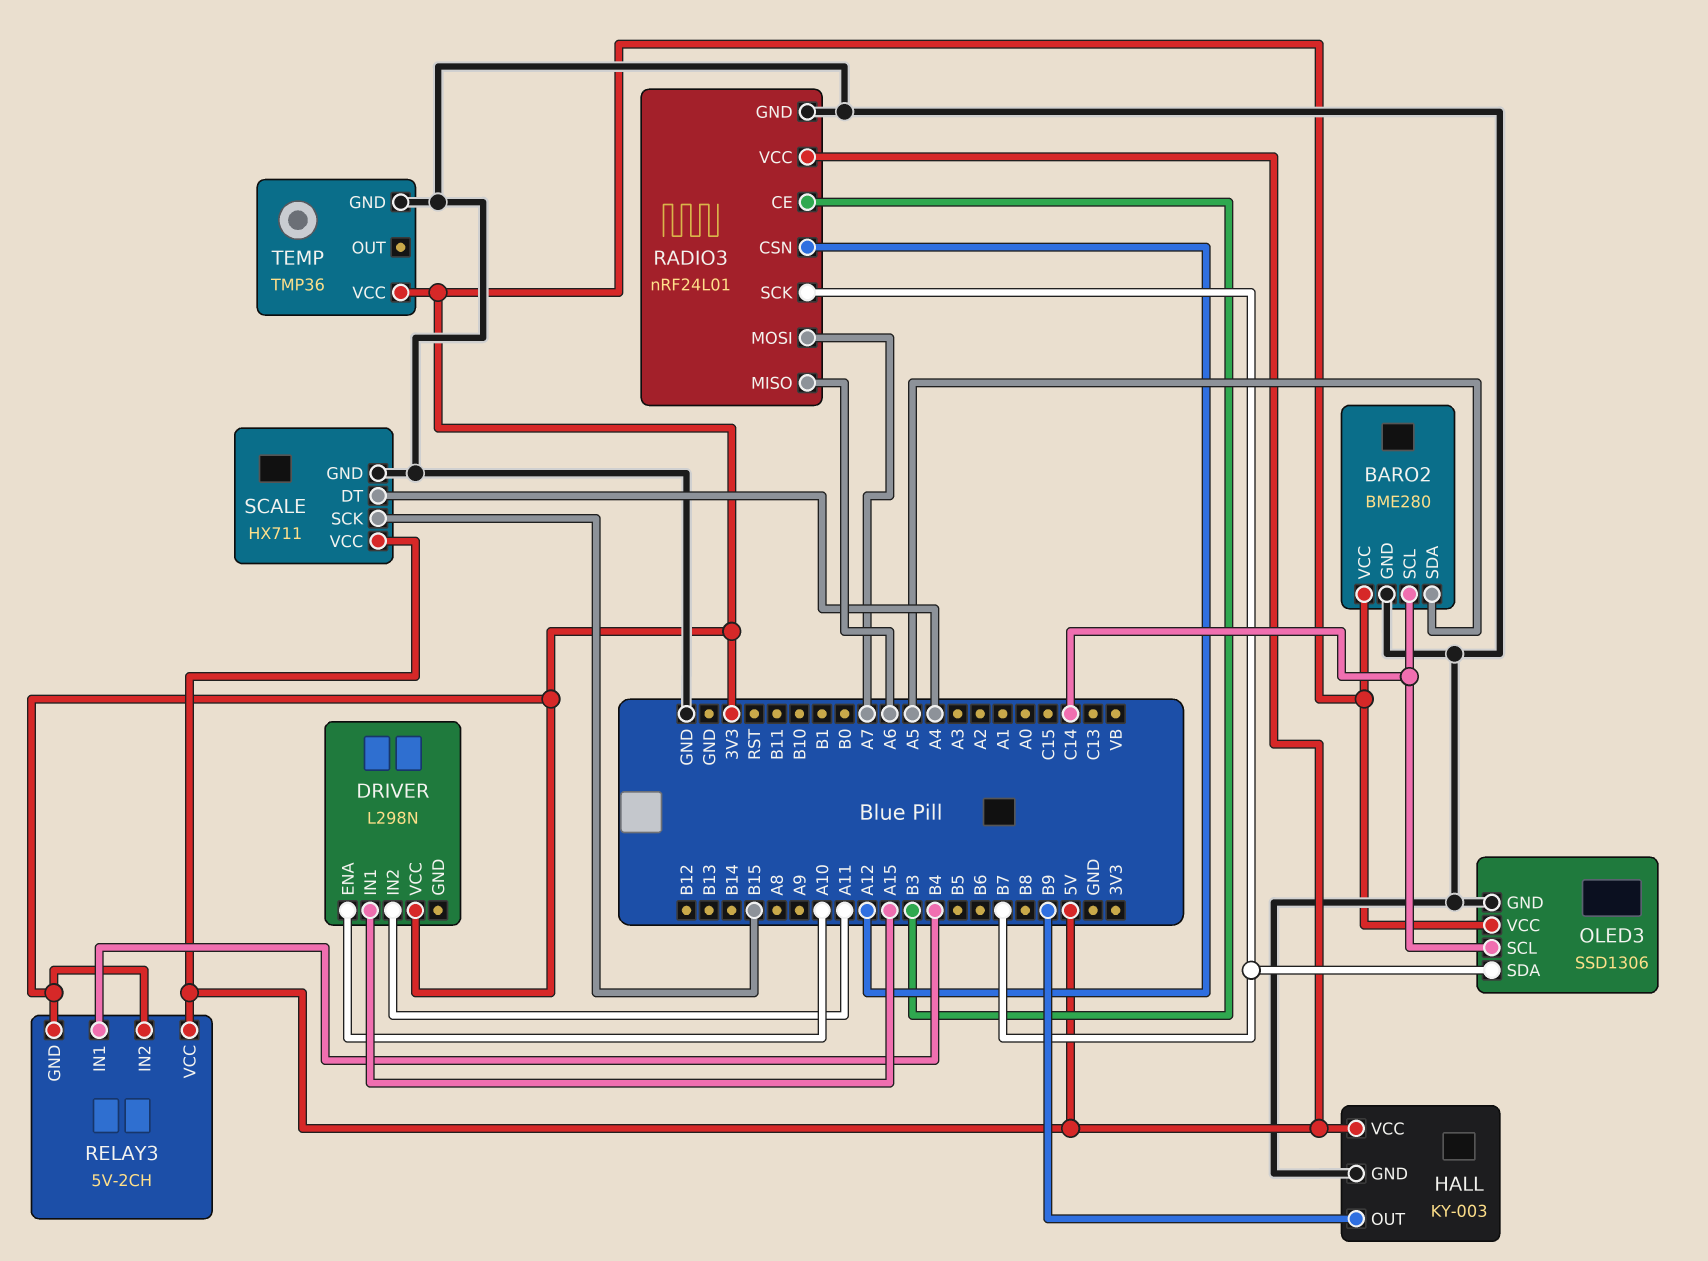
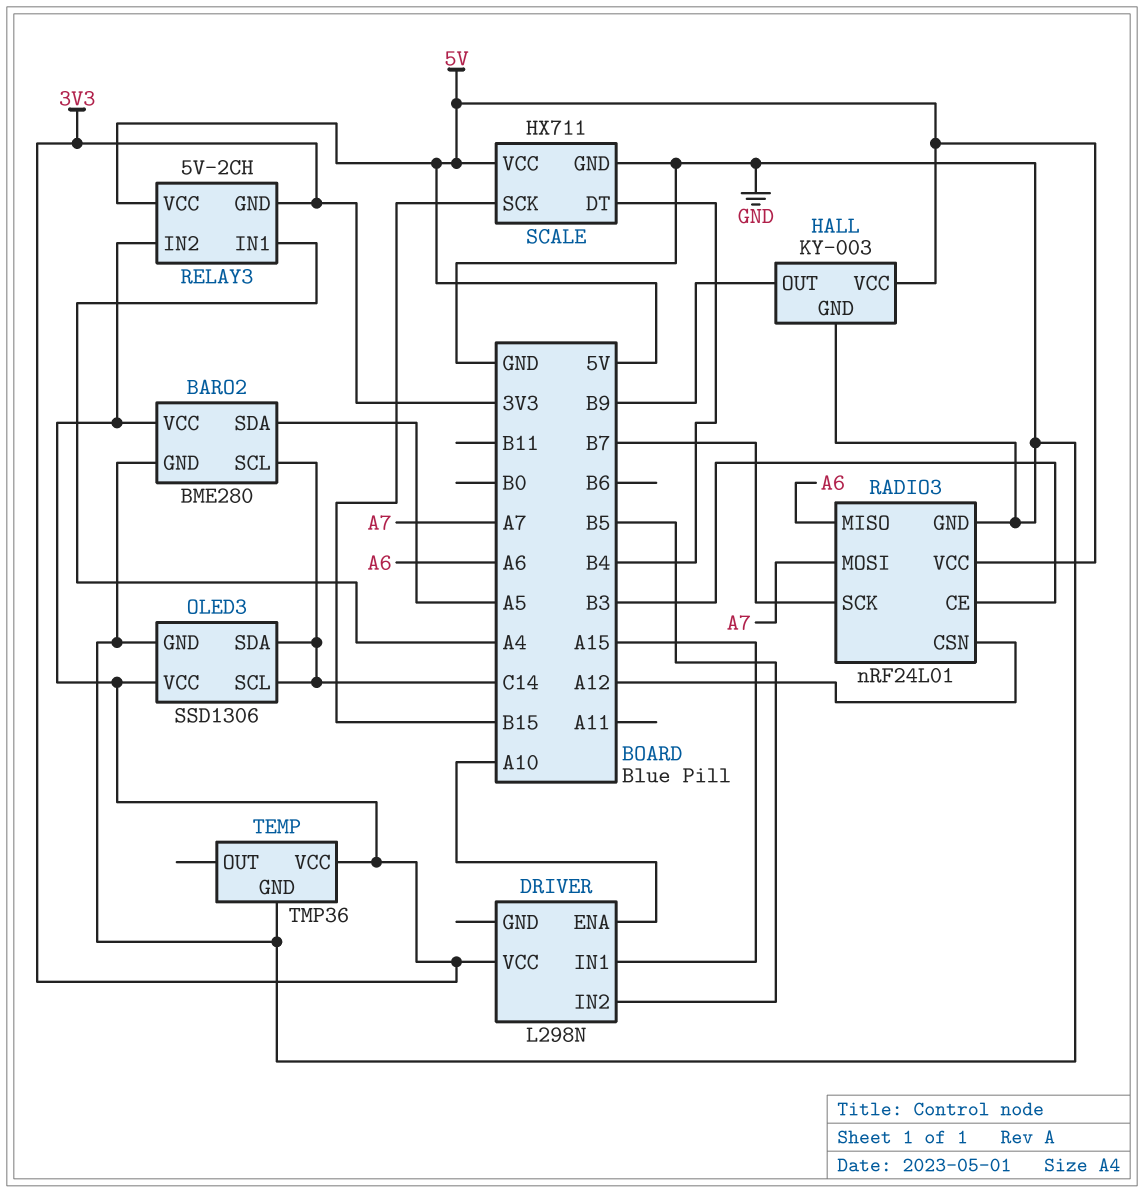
DRIVER pin IN2: A11 -> B5
OLED3 pin SDA: B7 -> C14
RELAY3 pin IN1: B4 -> A4
SCALE pin DT: A4 -> B4

